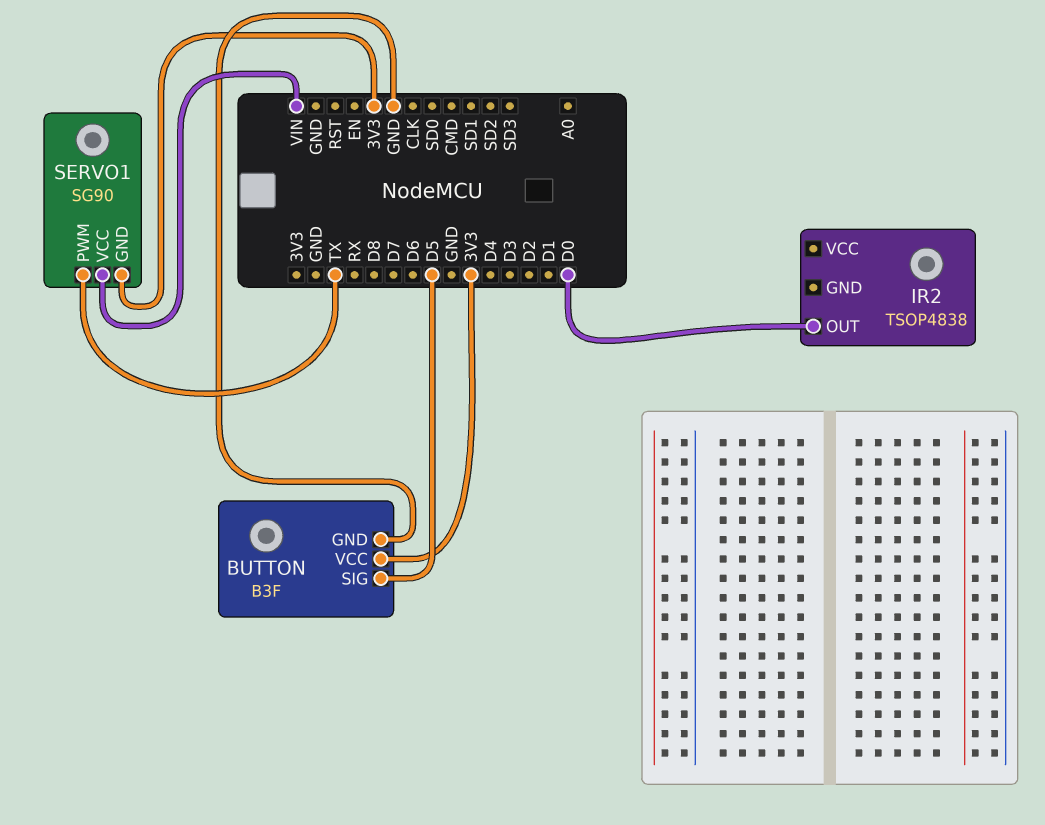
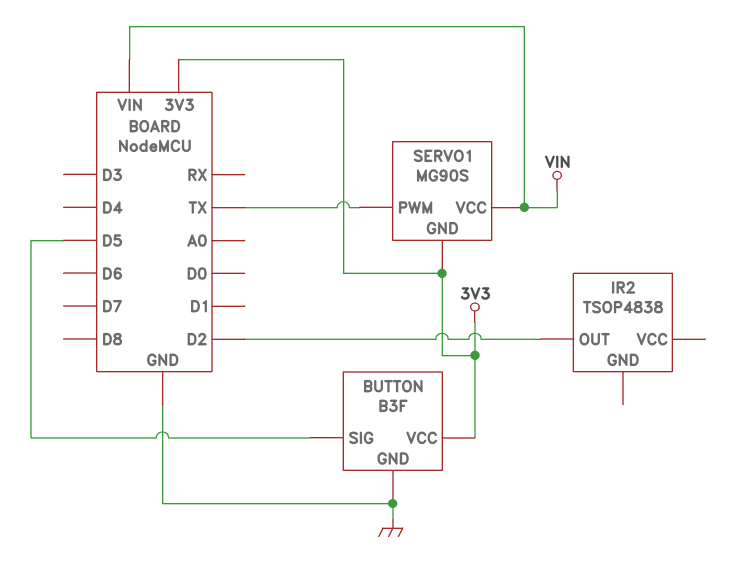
IR2 pin OUT: D0 -> D2
SERVO1: SG90 -> MG90S

